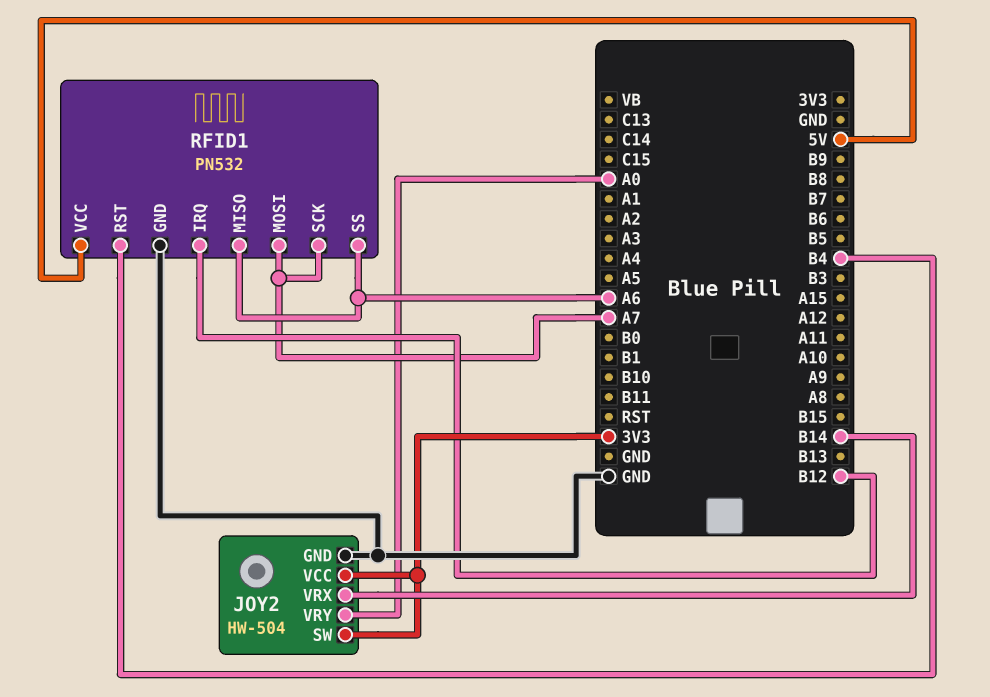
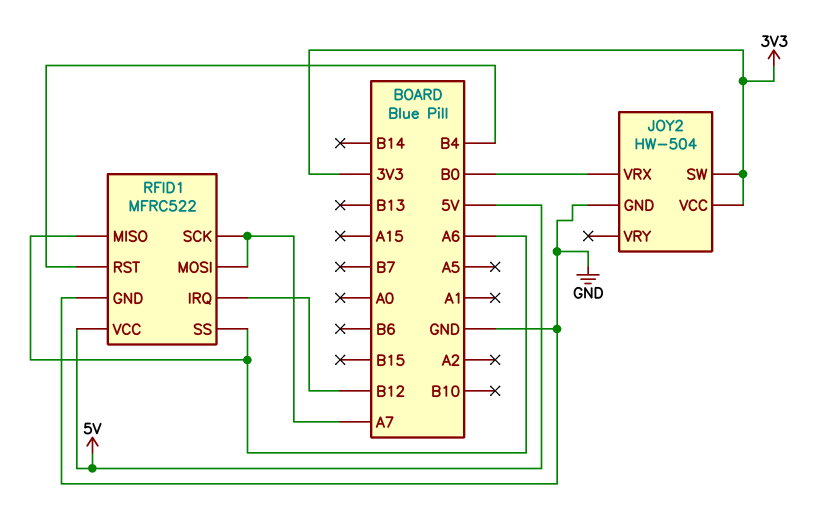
JOY2 pin VRX: B14 -> B0
JOY2 pin VRY: A0 -> none
RFID1: PN532 -> MFRC522

